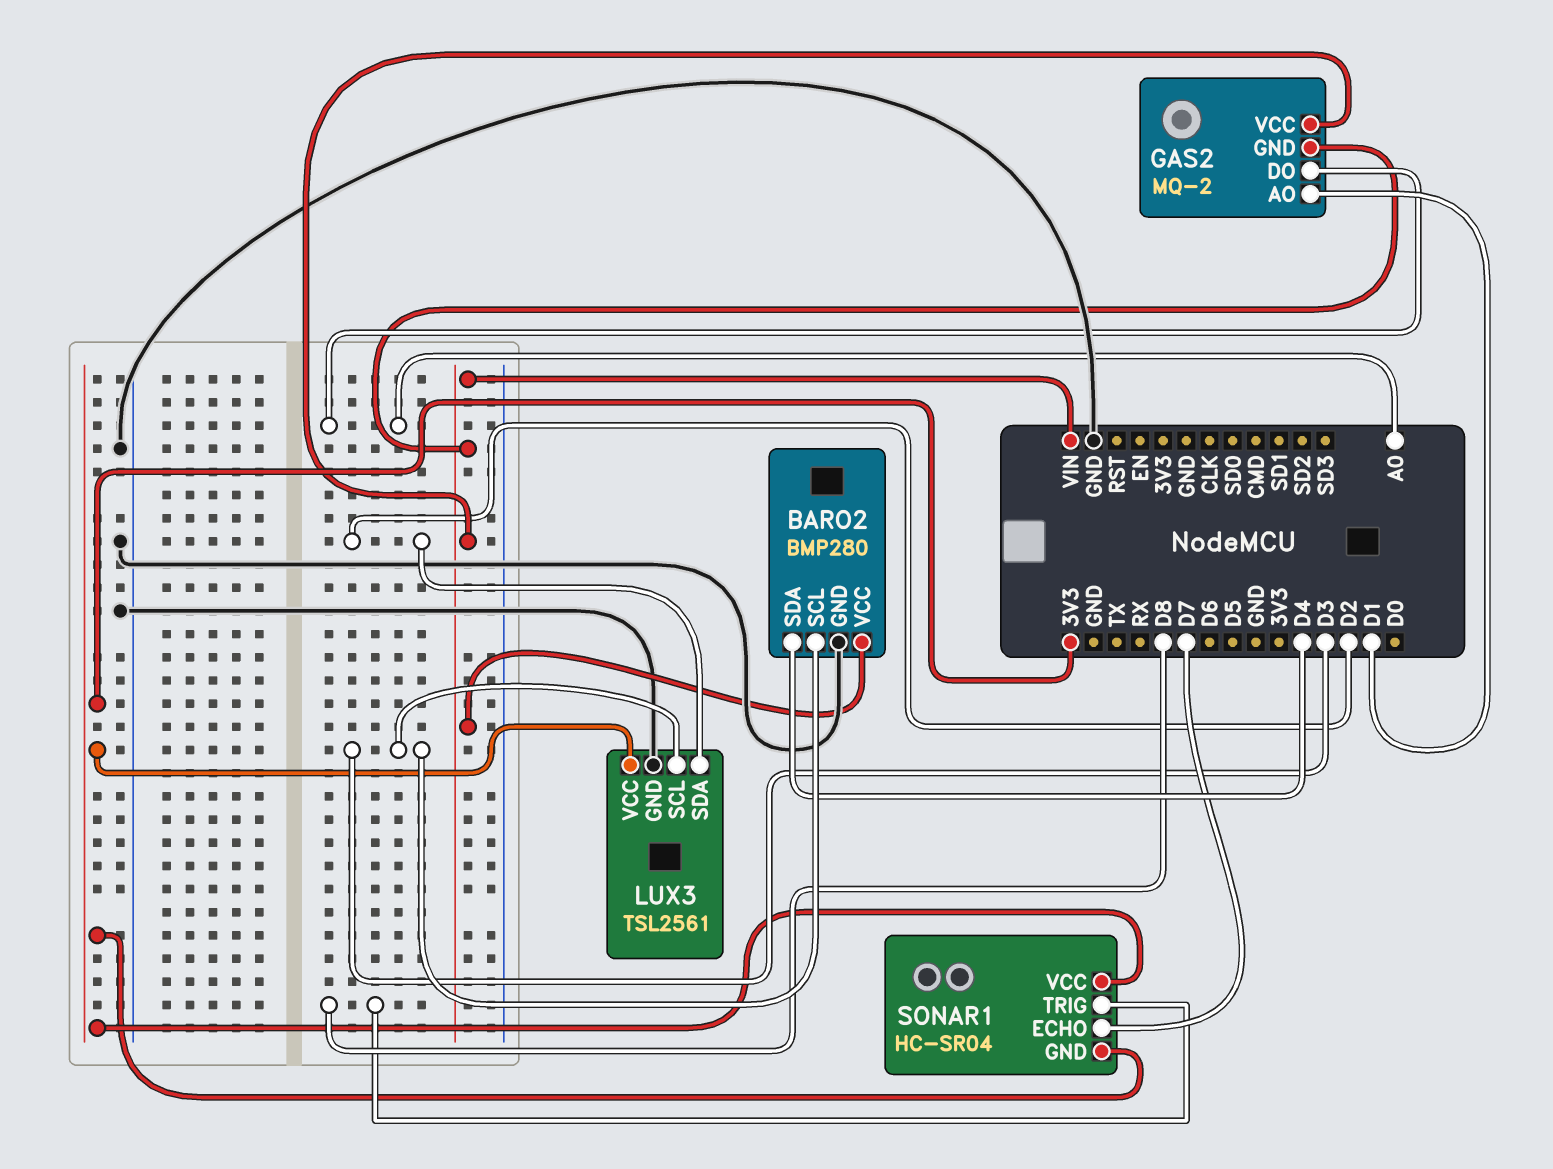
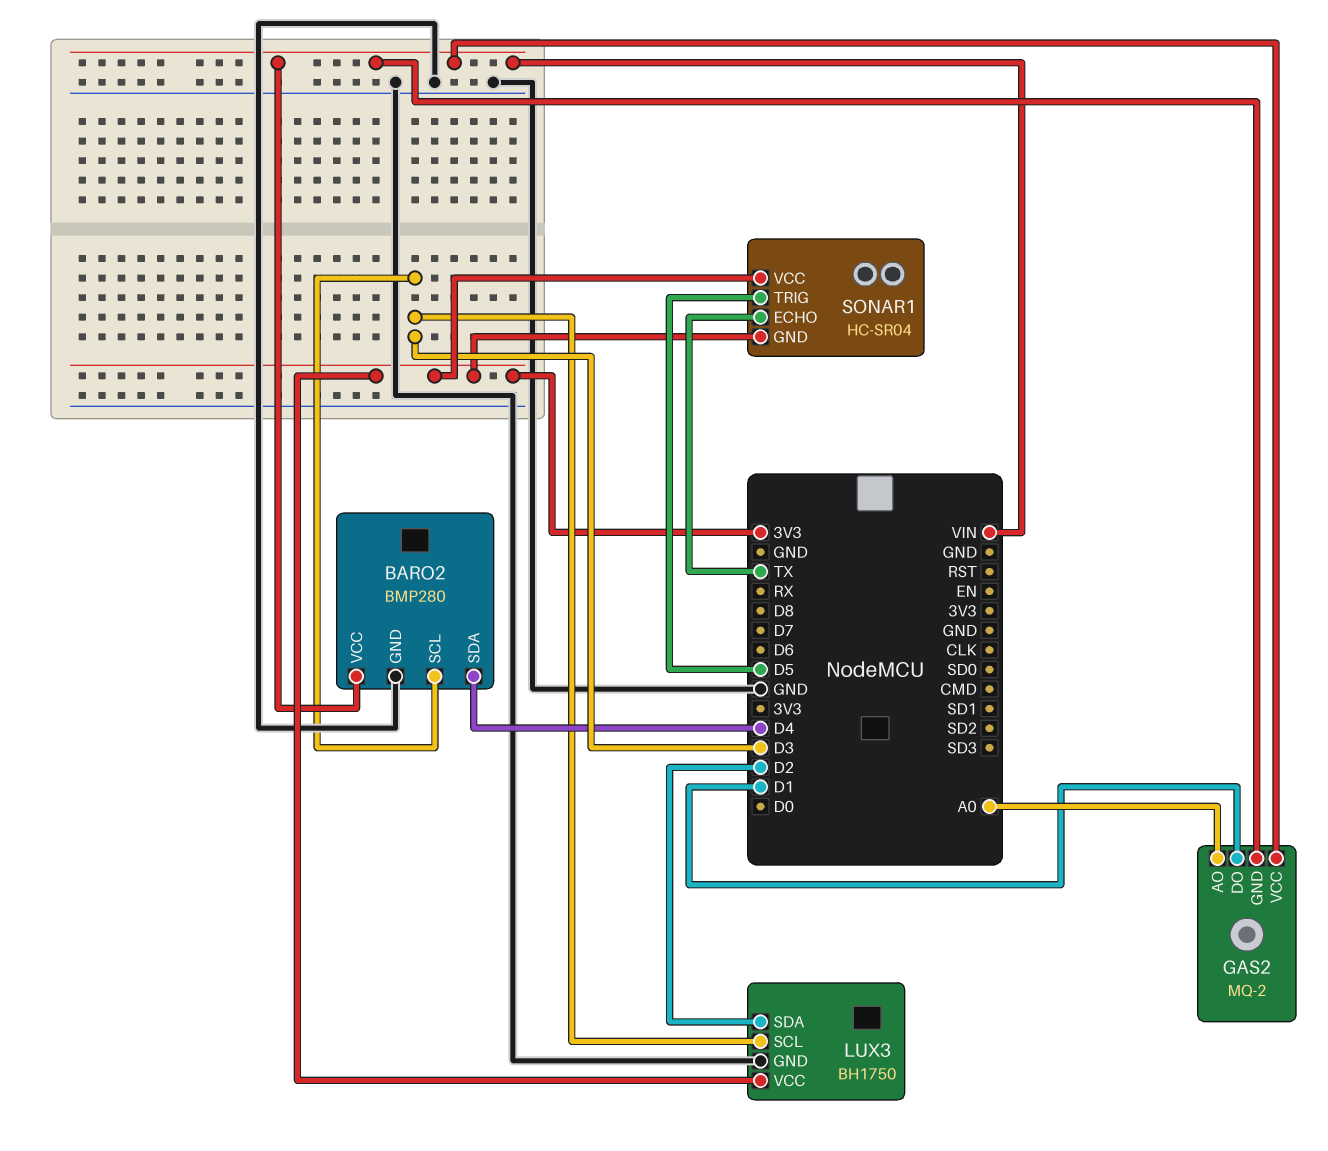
GAS2 pin AO: D1 -> A0
GAS2 pin DO: A0 -> D1
LUX3: TSL2561 -> BH1750
SONAR1 pin ECHO: D7 -> TX
SONAR1 pin TRIG: D8 -> D5

